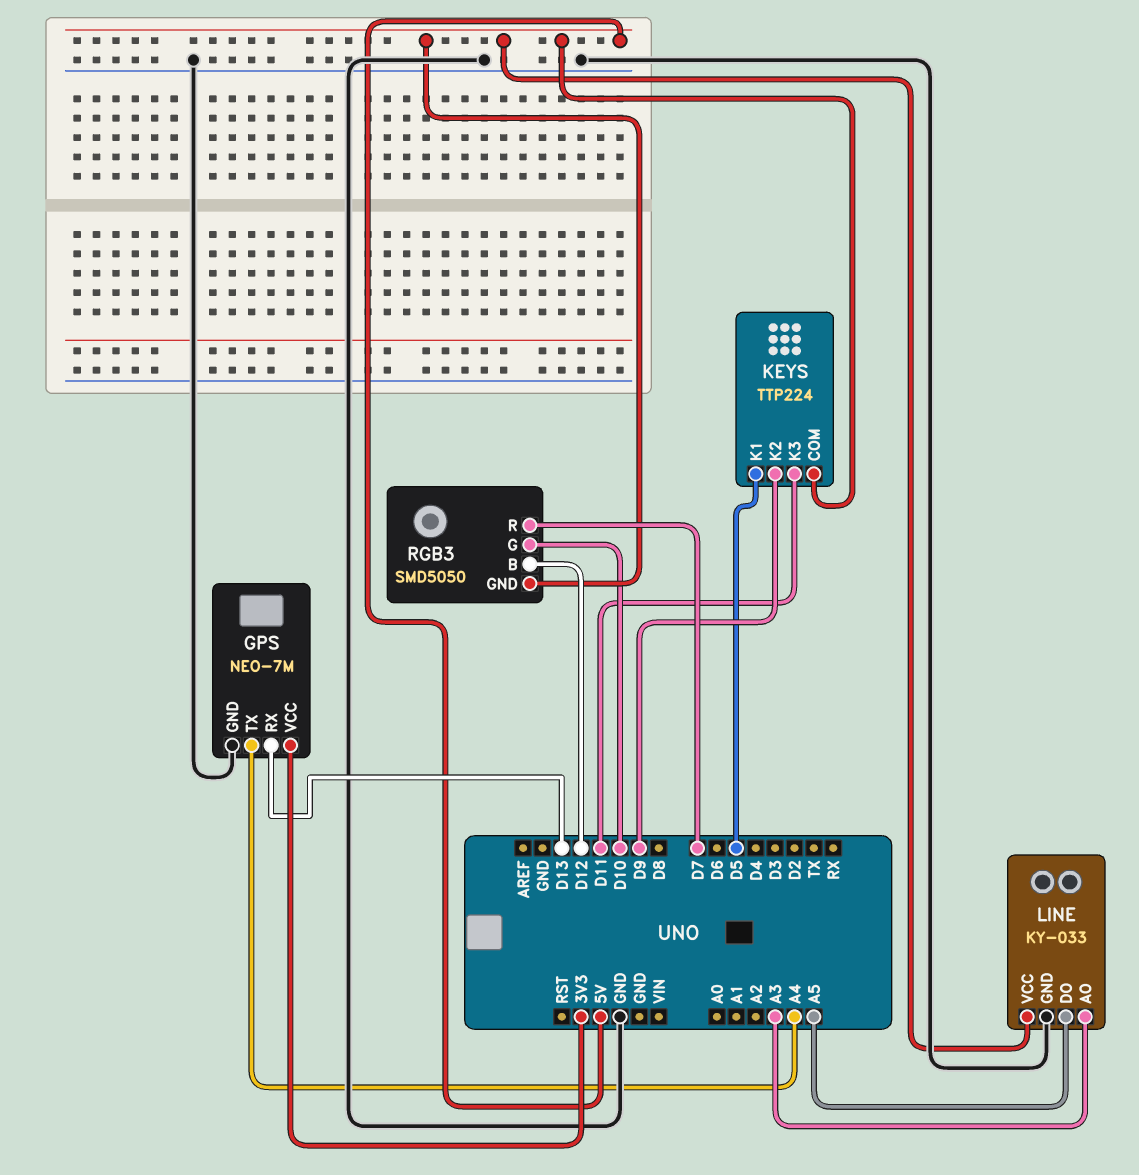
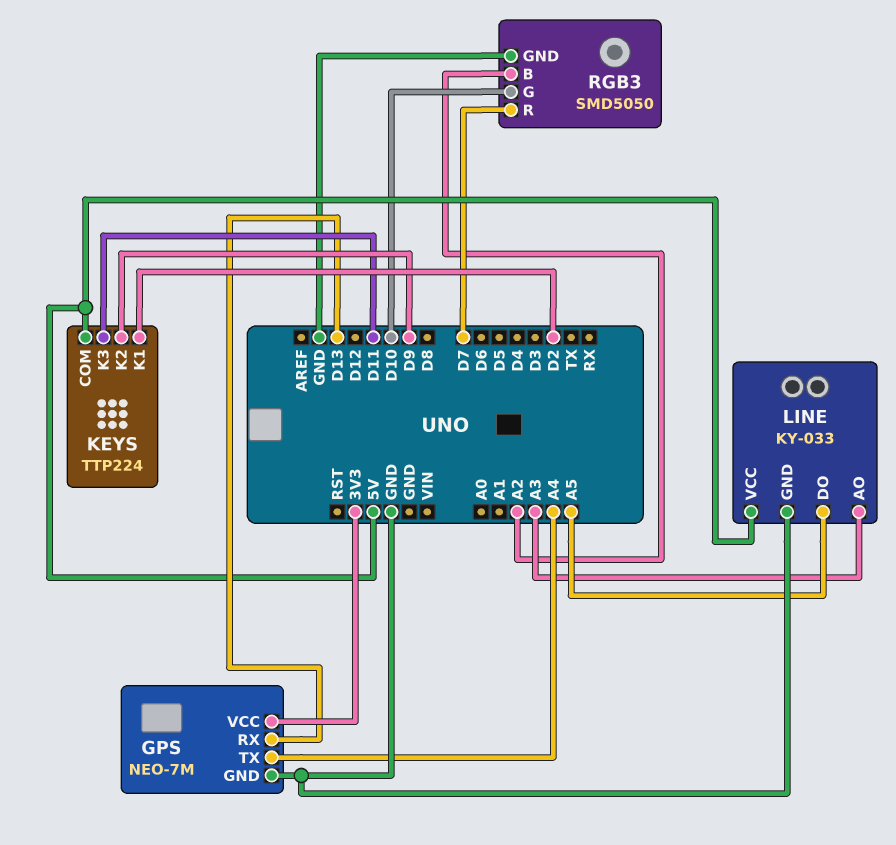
KEYS pin K1: D5 -> D2
RGB3 pin B: D12 -> A2
RGB3 pin GND: 5V -> GND

